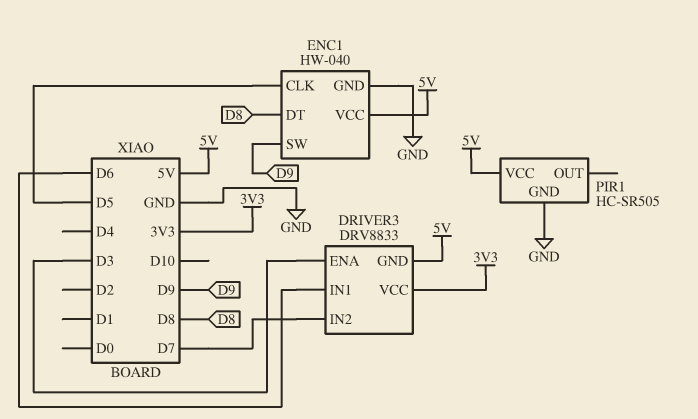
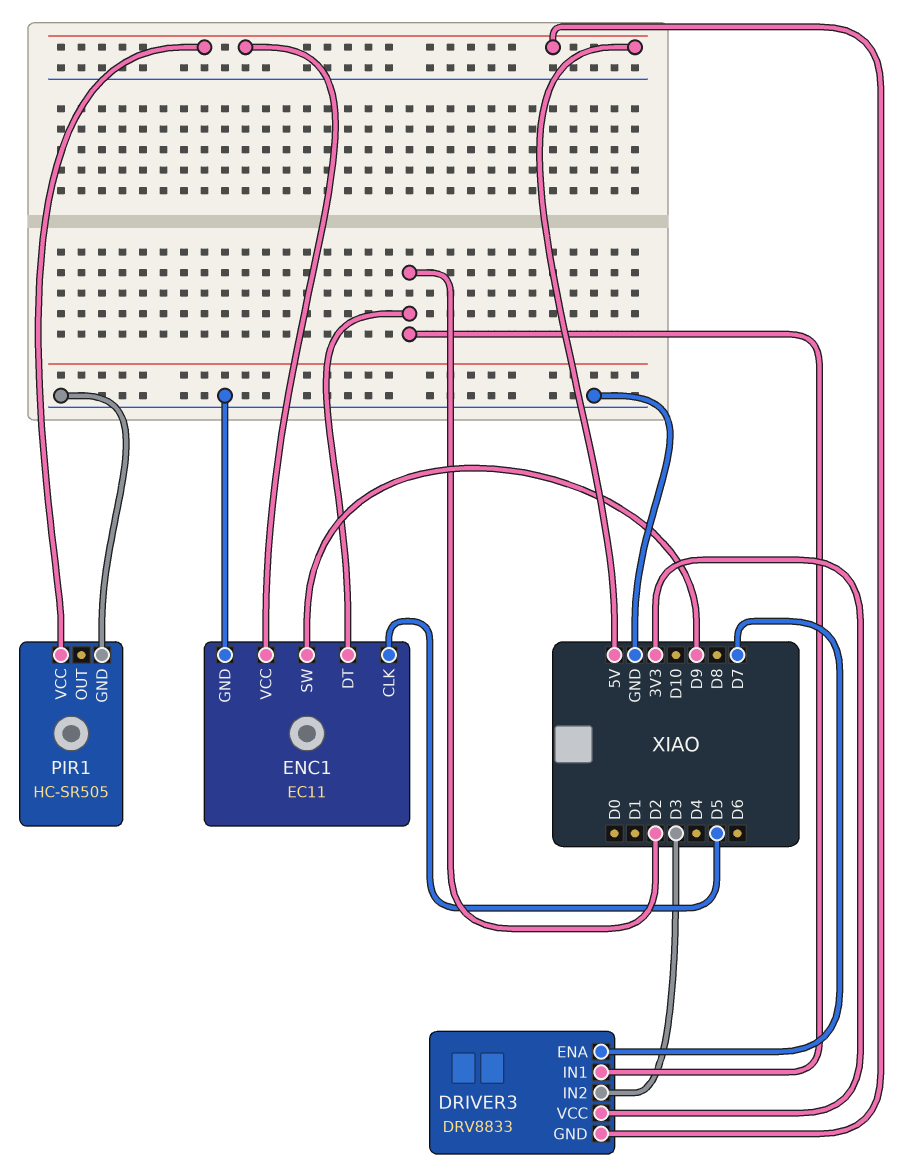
DRIVER3 pin ENA: D3 -> D7
DRIVER3 pin IN1: D6 -> D2
DRIVER3 pin IN2: D7 -> D3
ENC1: HW-040 -> EC11
ENC1 pin DT: D8 -> D2

